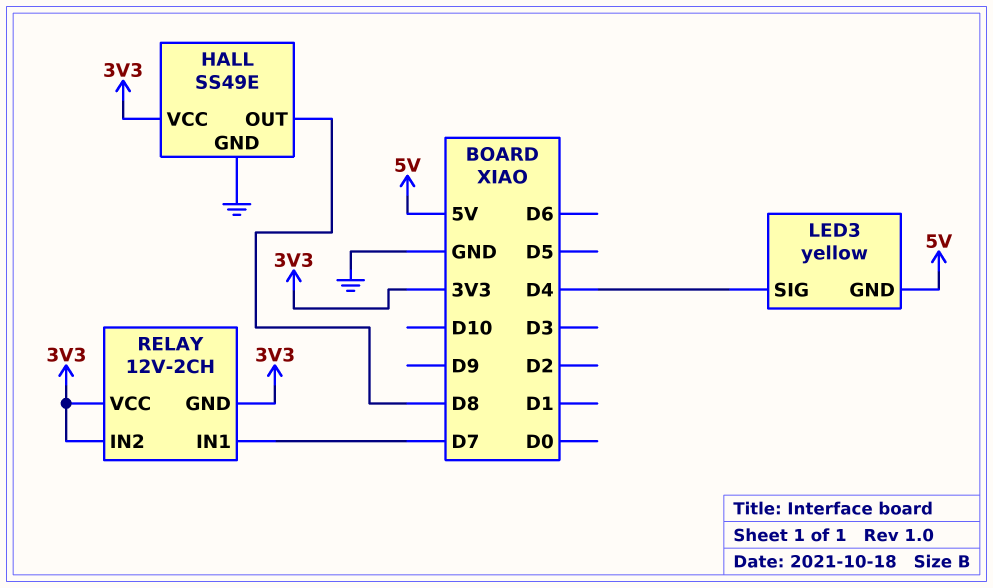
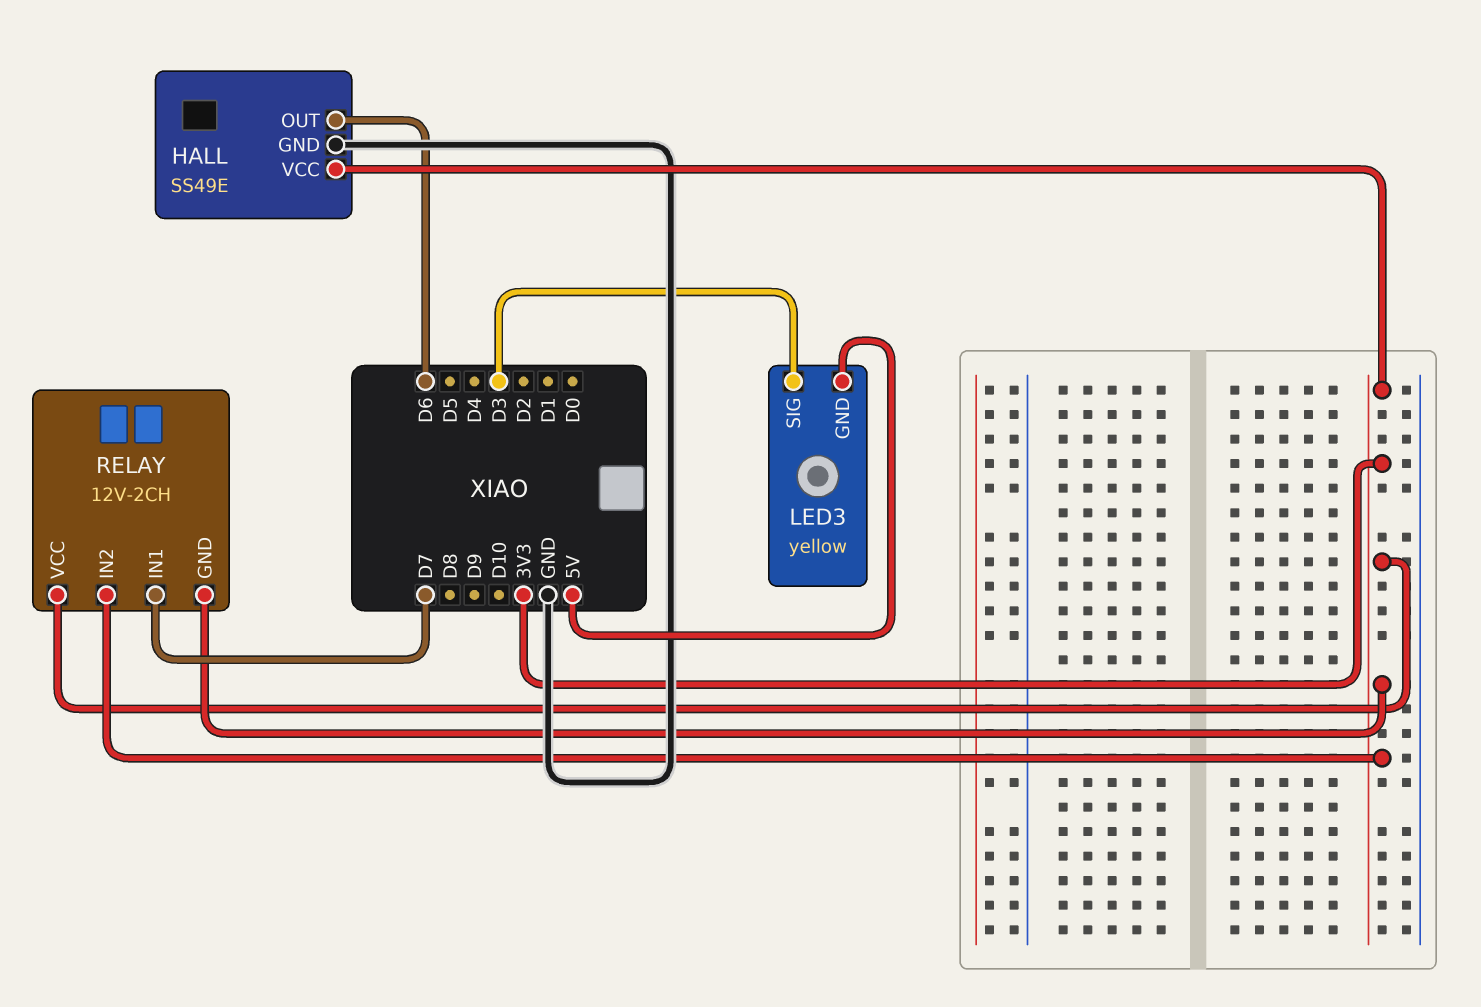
HALL pin OUT: D8 -> D6
LED3 pin SIG: D4 -> D3

